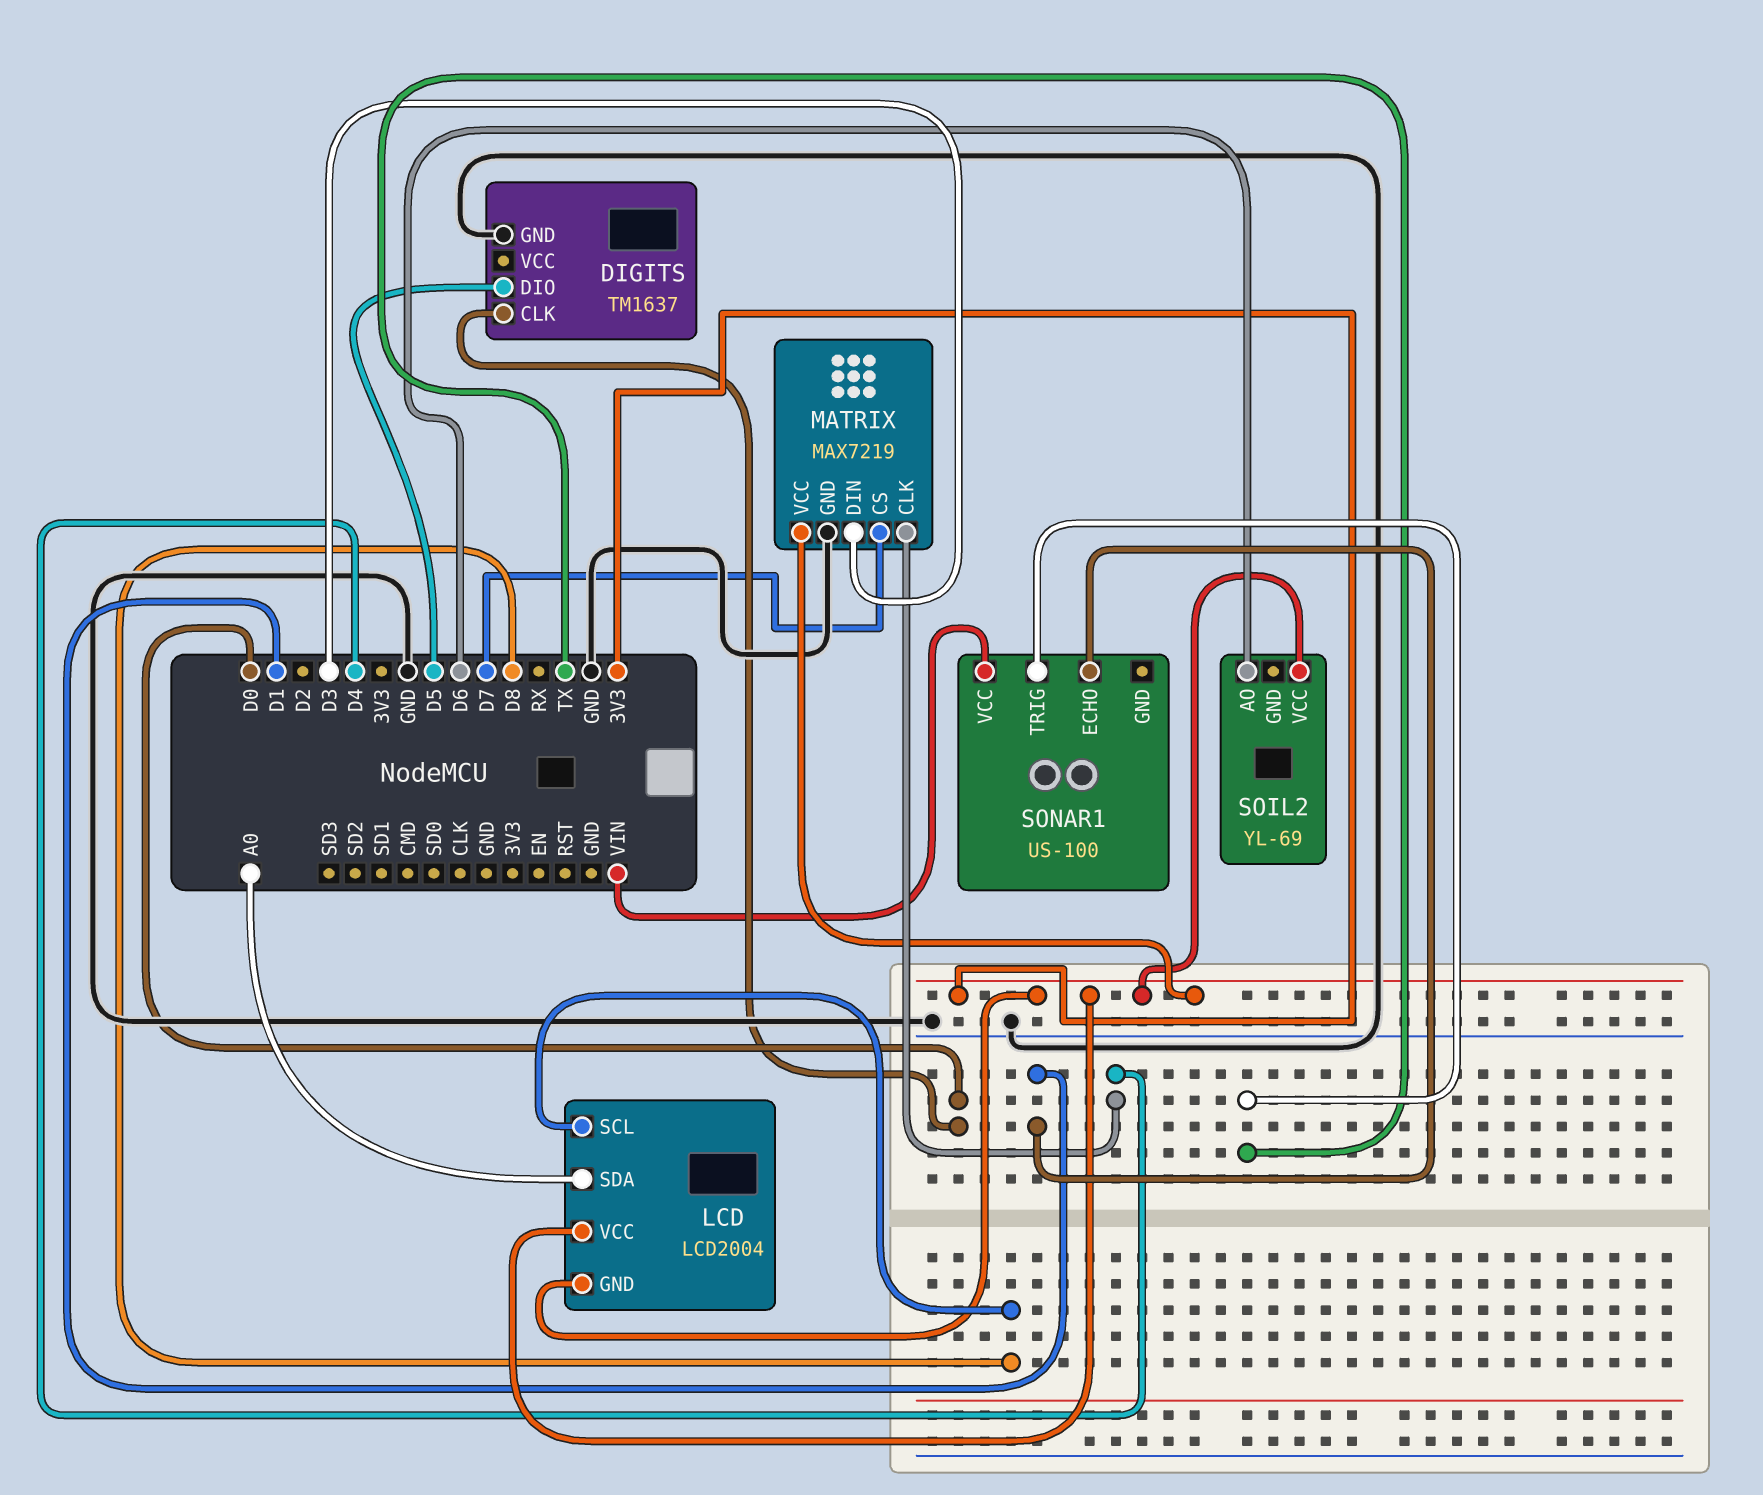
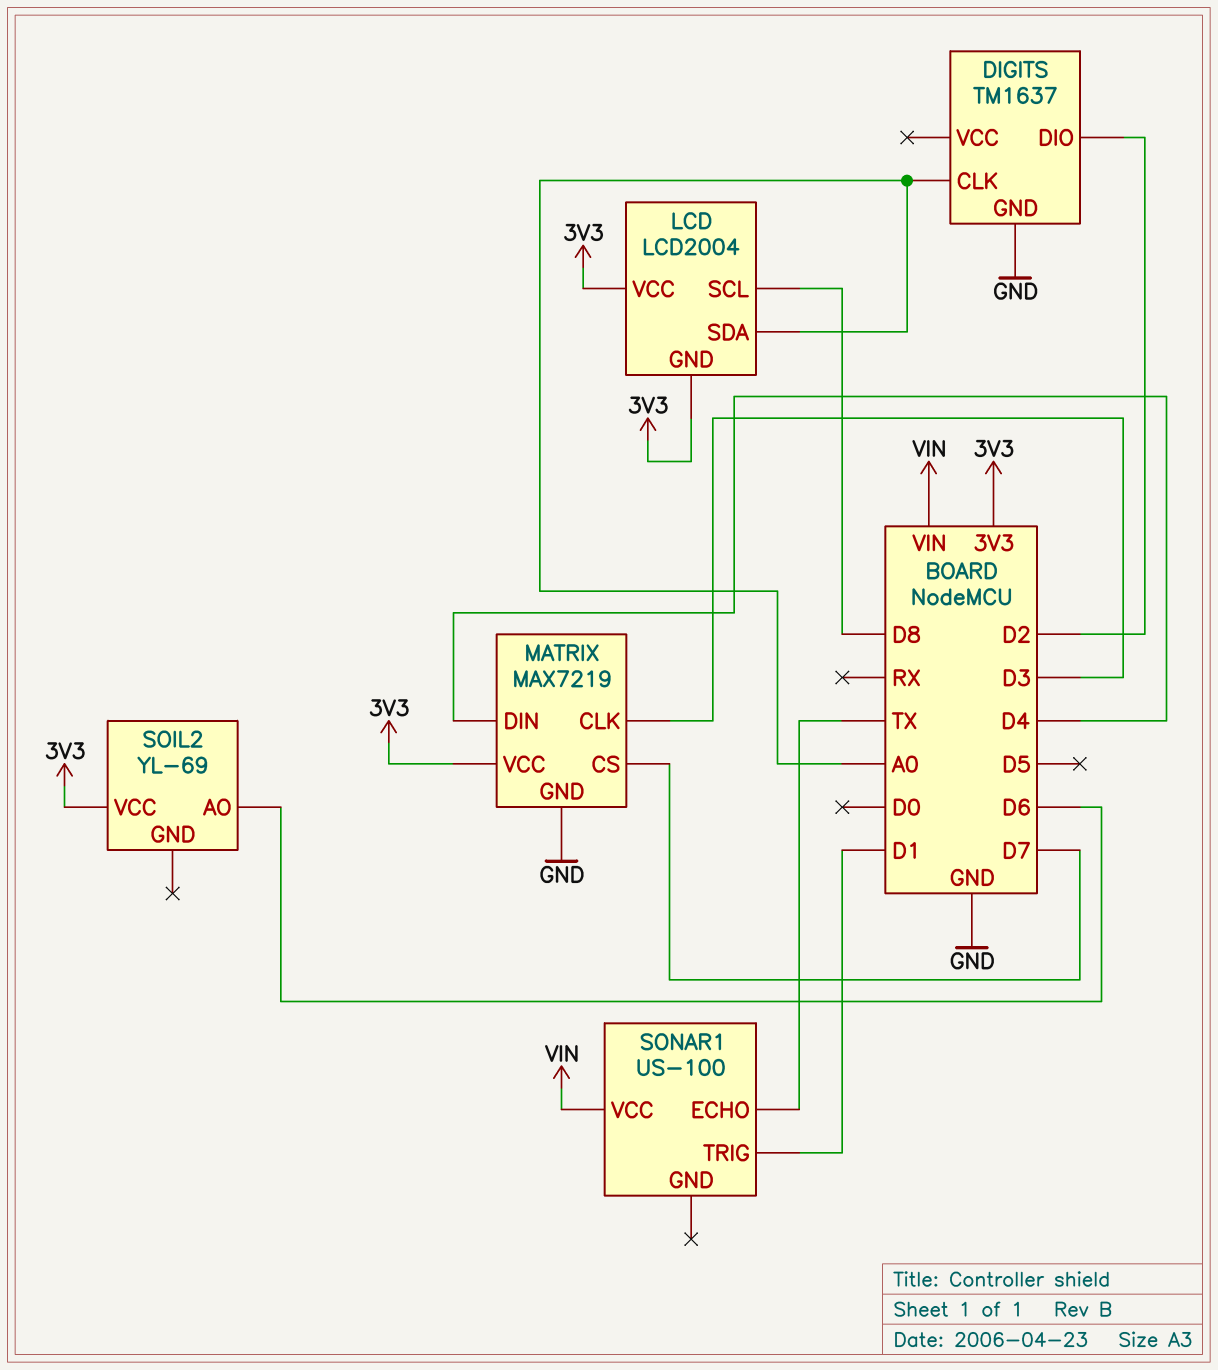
DIGITS pin CLK: D0 -> A0
DIGITS pin DIO: D5 -> D2
MATRIX pin CLK: D4 -> D3
MATRIX pin DIN: D3 -> D4
SONAR1 pin ECHO: D1 -> TX
SONAR1 pin TRIG: TX -> D1

